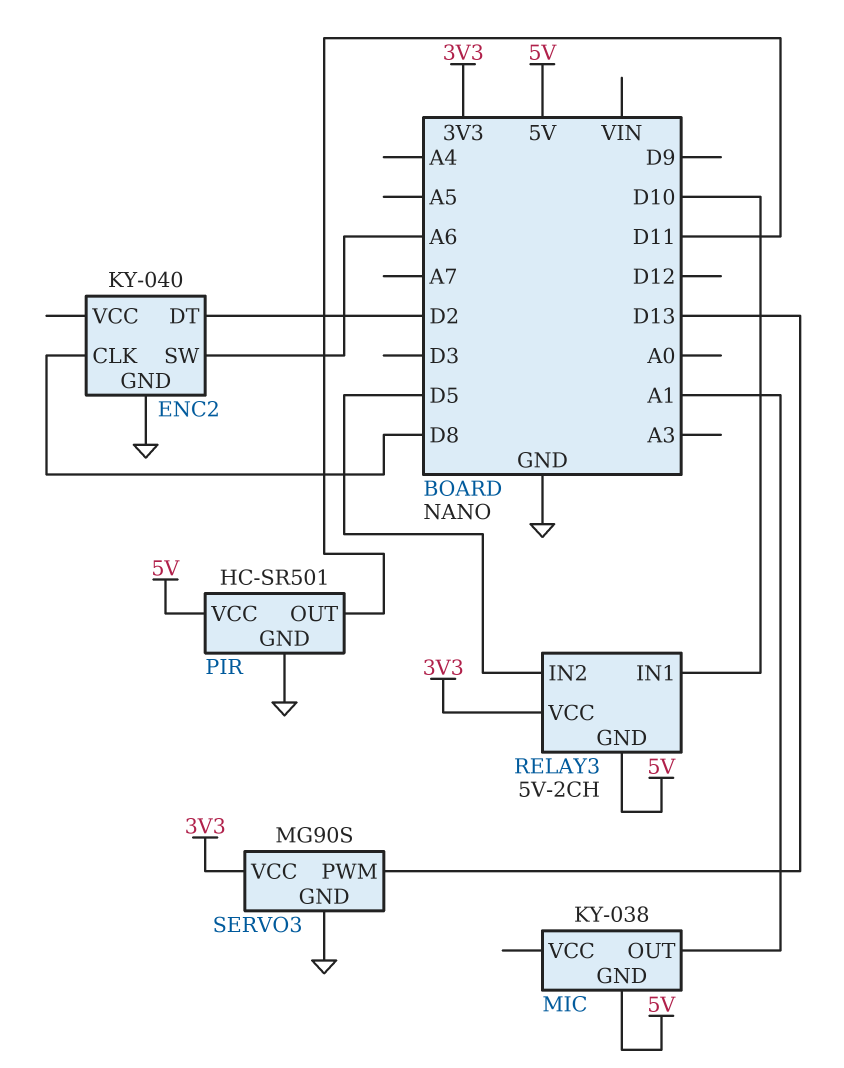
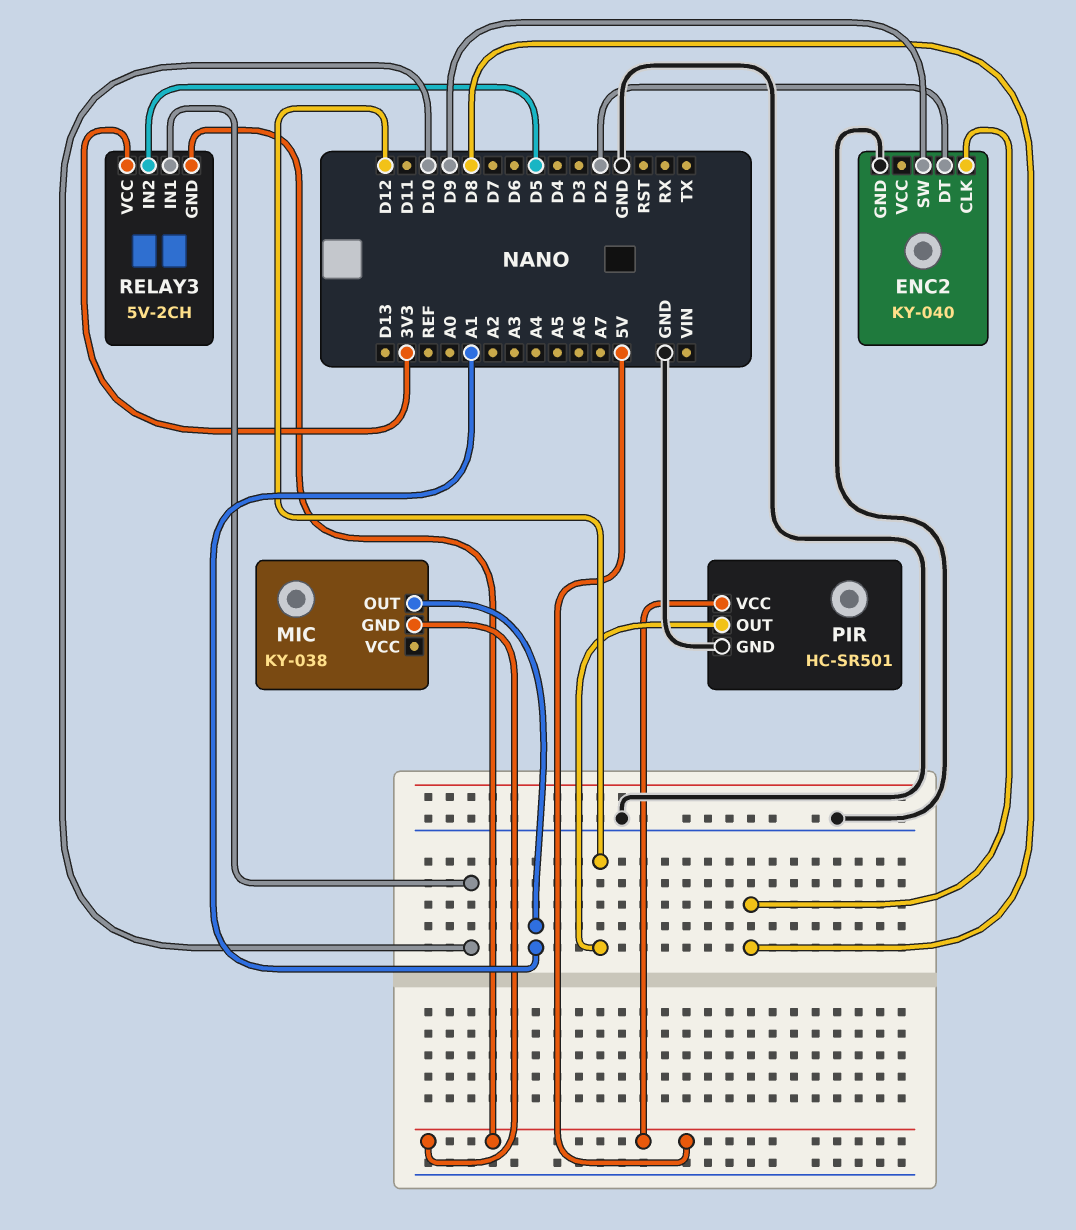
ENC2 pin SW: A6 -> D9
PIR pin OUT: D11 -> D12
SERVO3: MG90S -> none
SERVO3 pin GND: GND -> none
SERVO3 pin PWM: D13 -> none
SERVO3 pin VCC: 3V3 -> none

